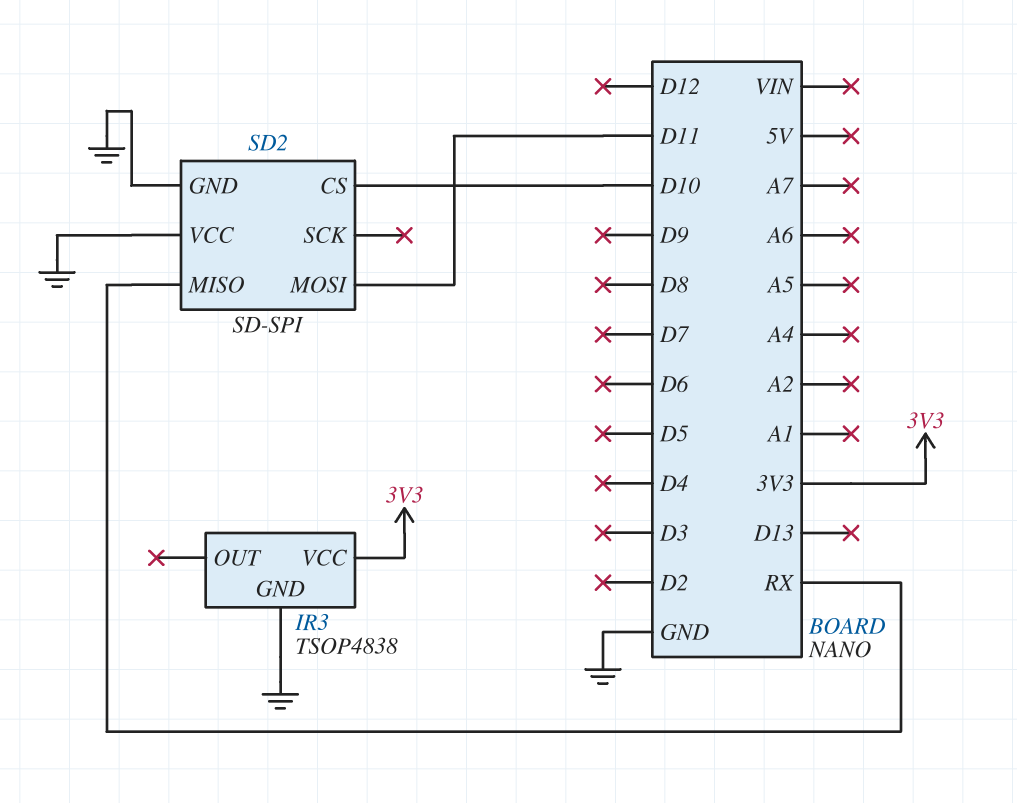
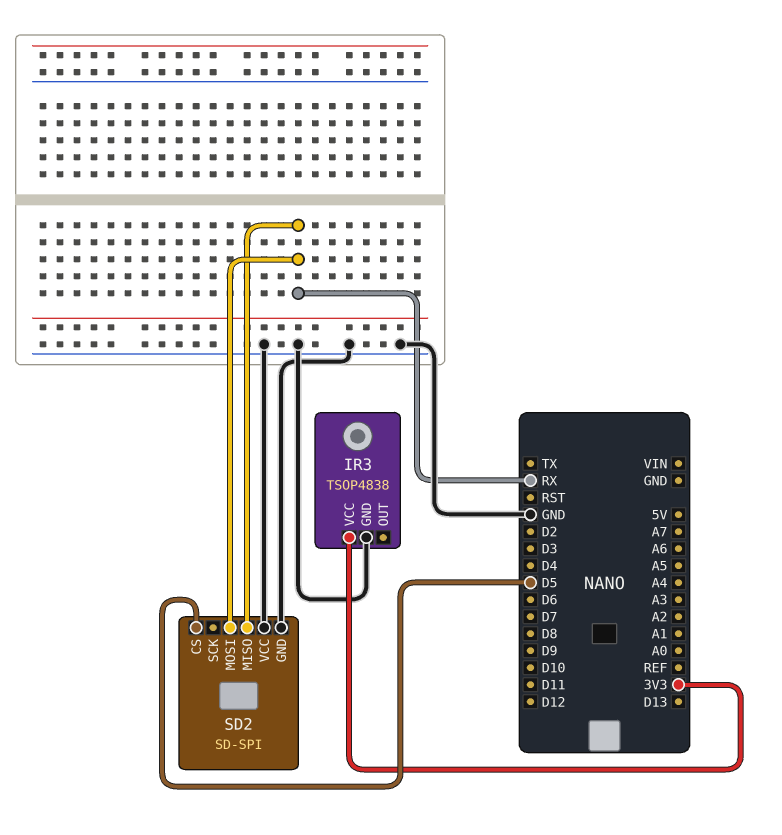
SD2 pin CS: D10 -> D5
SD2 pin MOSI: D11 -> RX

